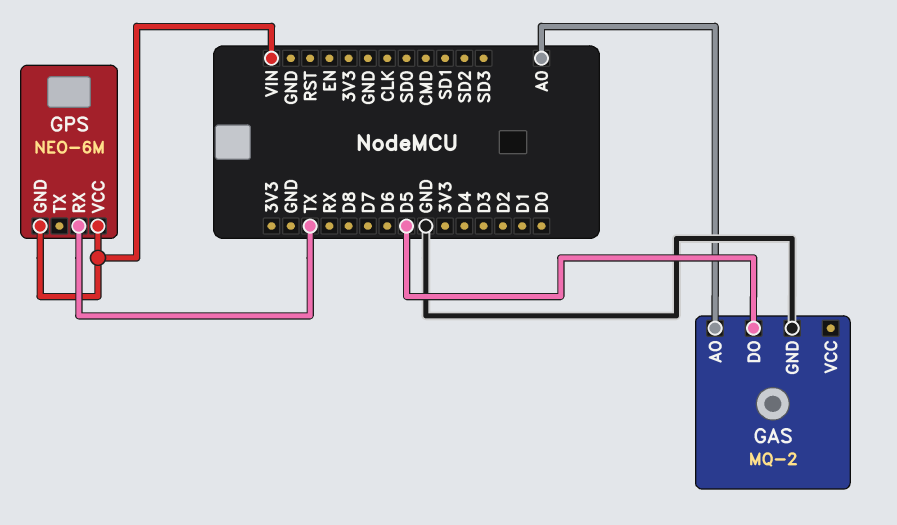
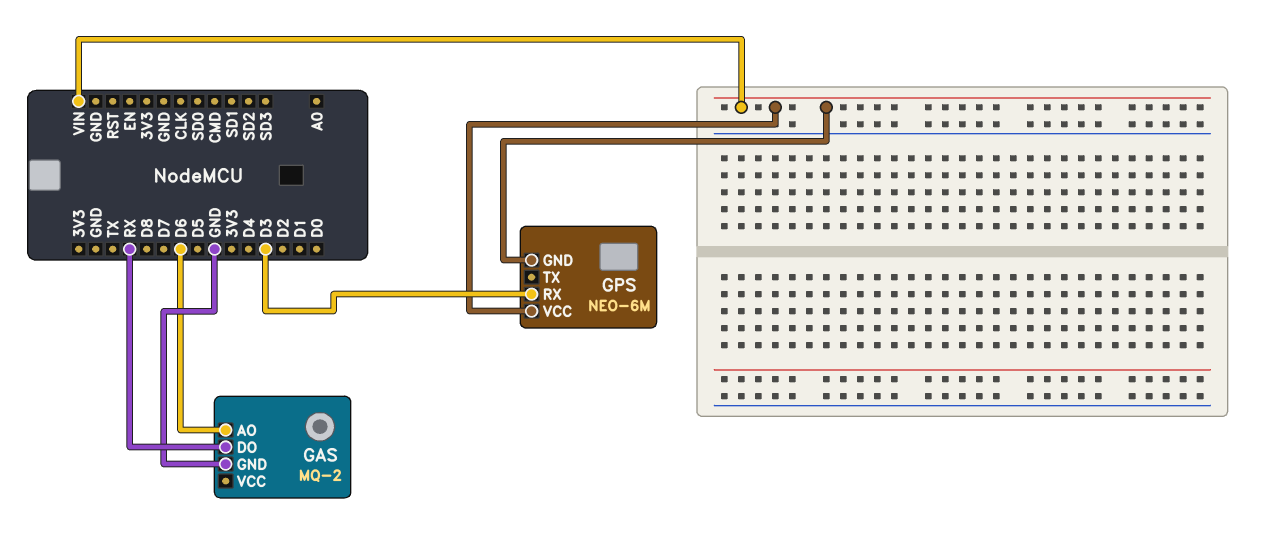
GAS pin AO: A0 -> D6
GAS pin DO: D5 -> RX
GPS pin RX: TX -> D3

